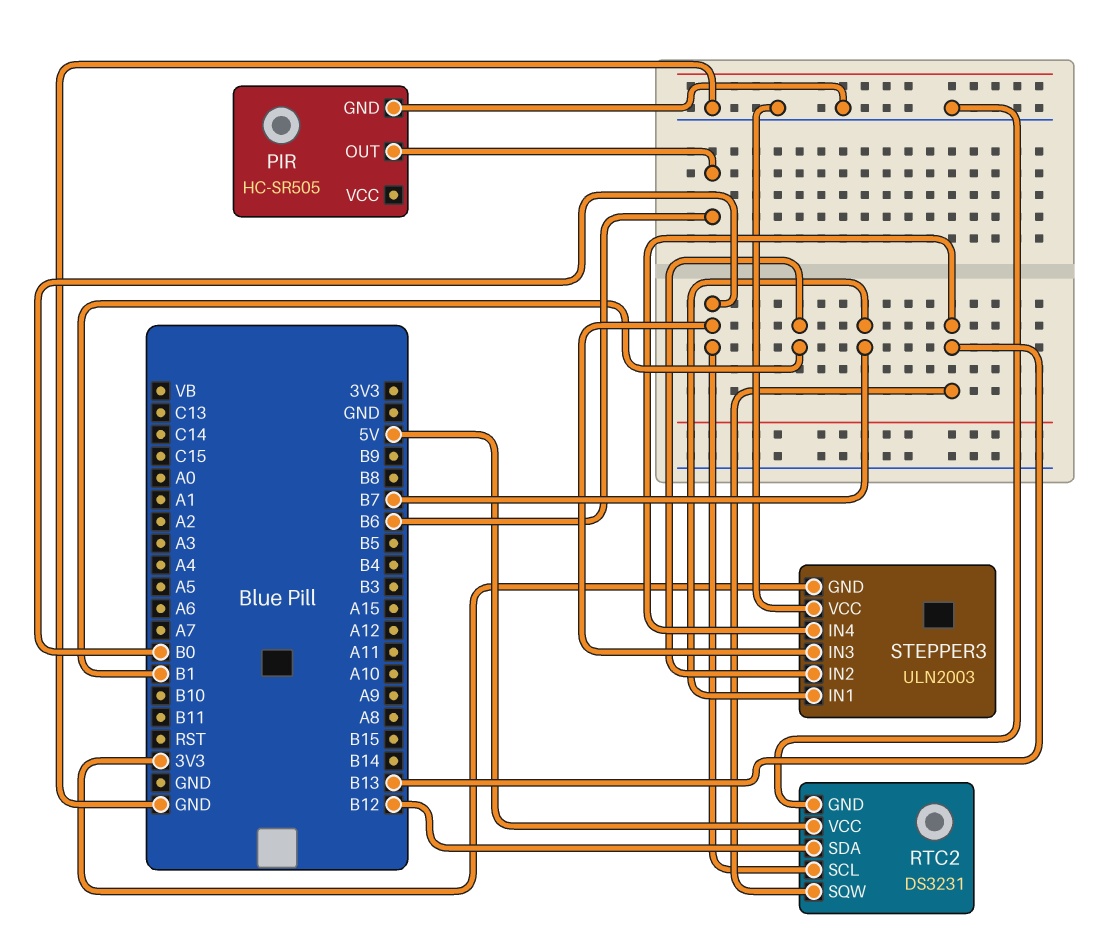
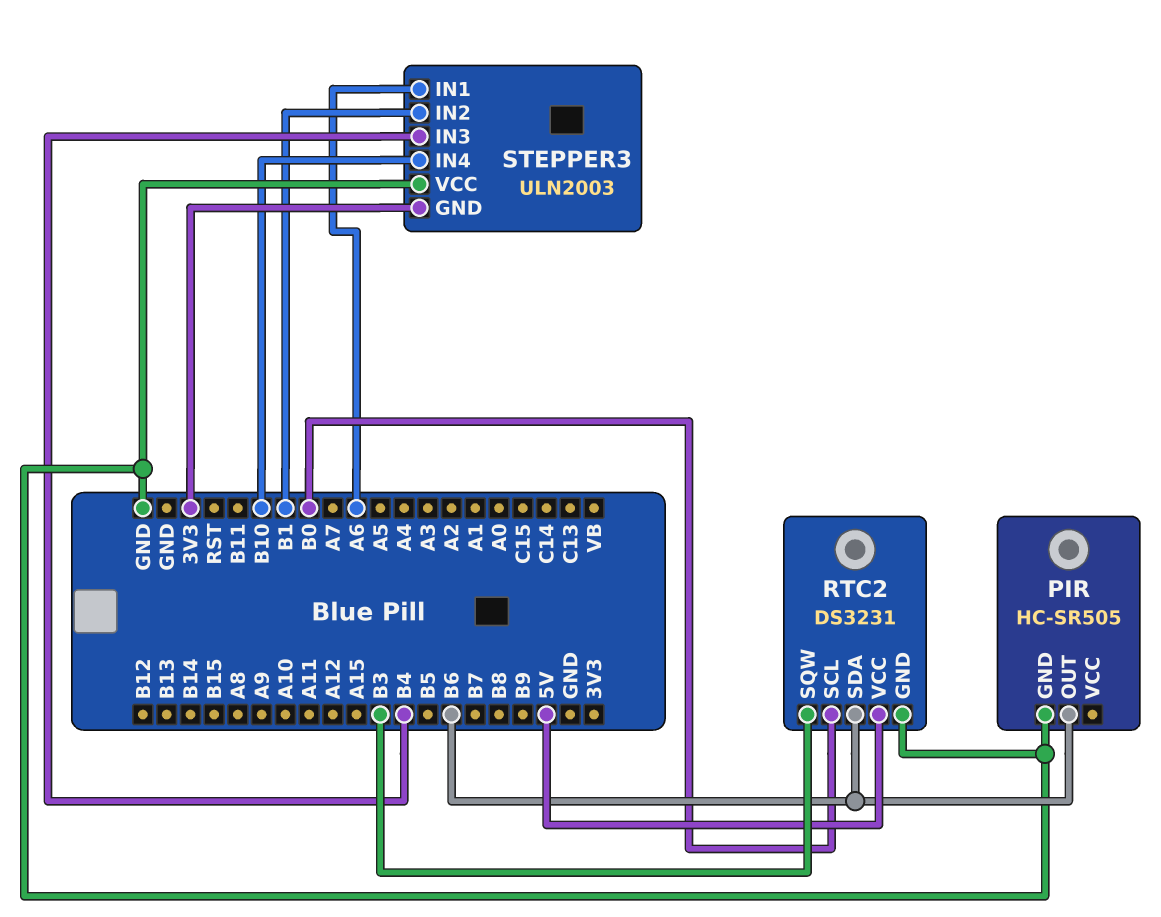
RTC2 pin SDA: B12 -> B6
RTC2 pin SQW: B13 -> B3
STEPPER3 pin IN1: B7 -> A6
STEPPER3 pin IN3: B0 -> B4
STEPPER3 pin IN4: B13 -> B10

